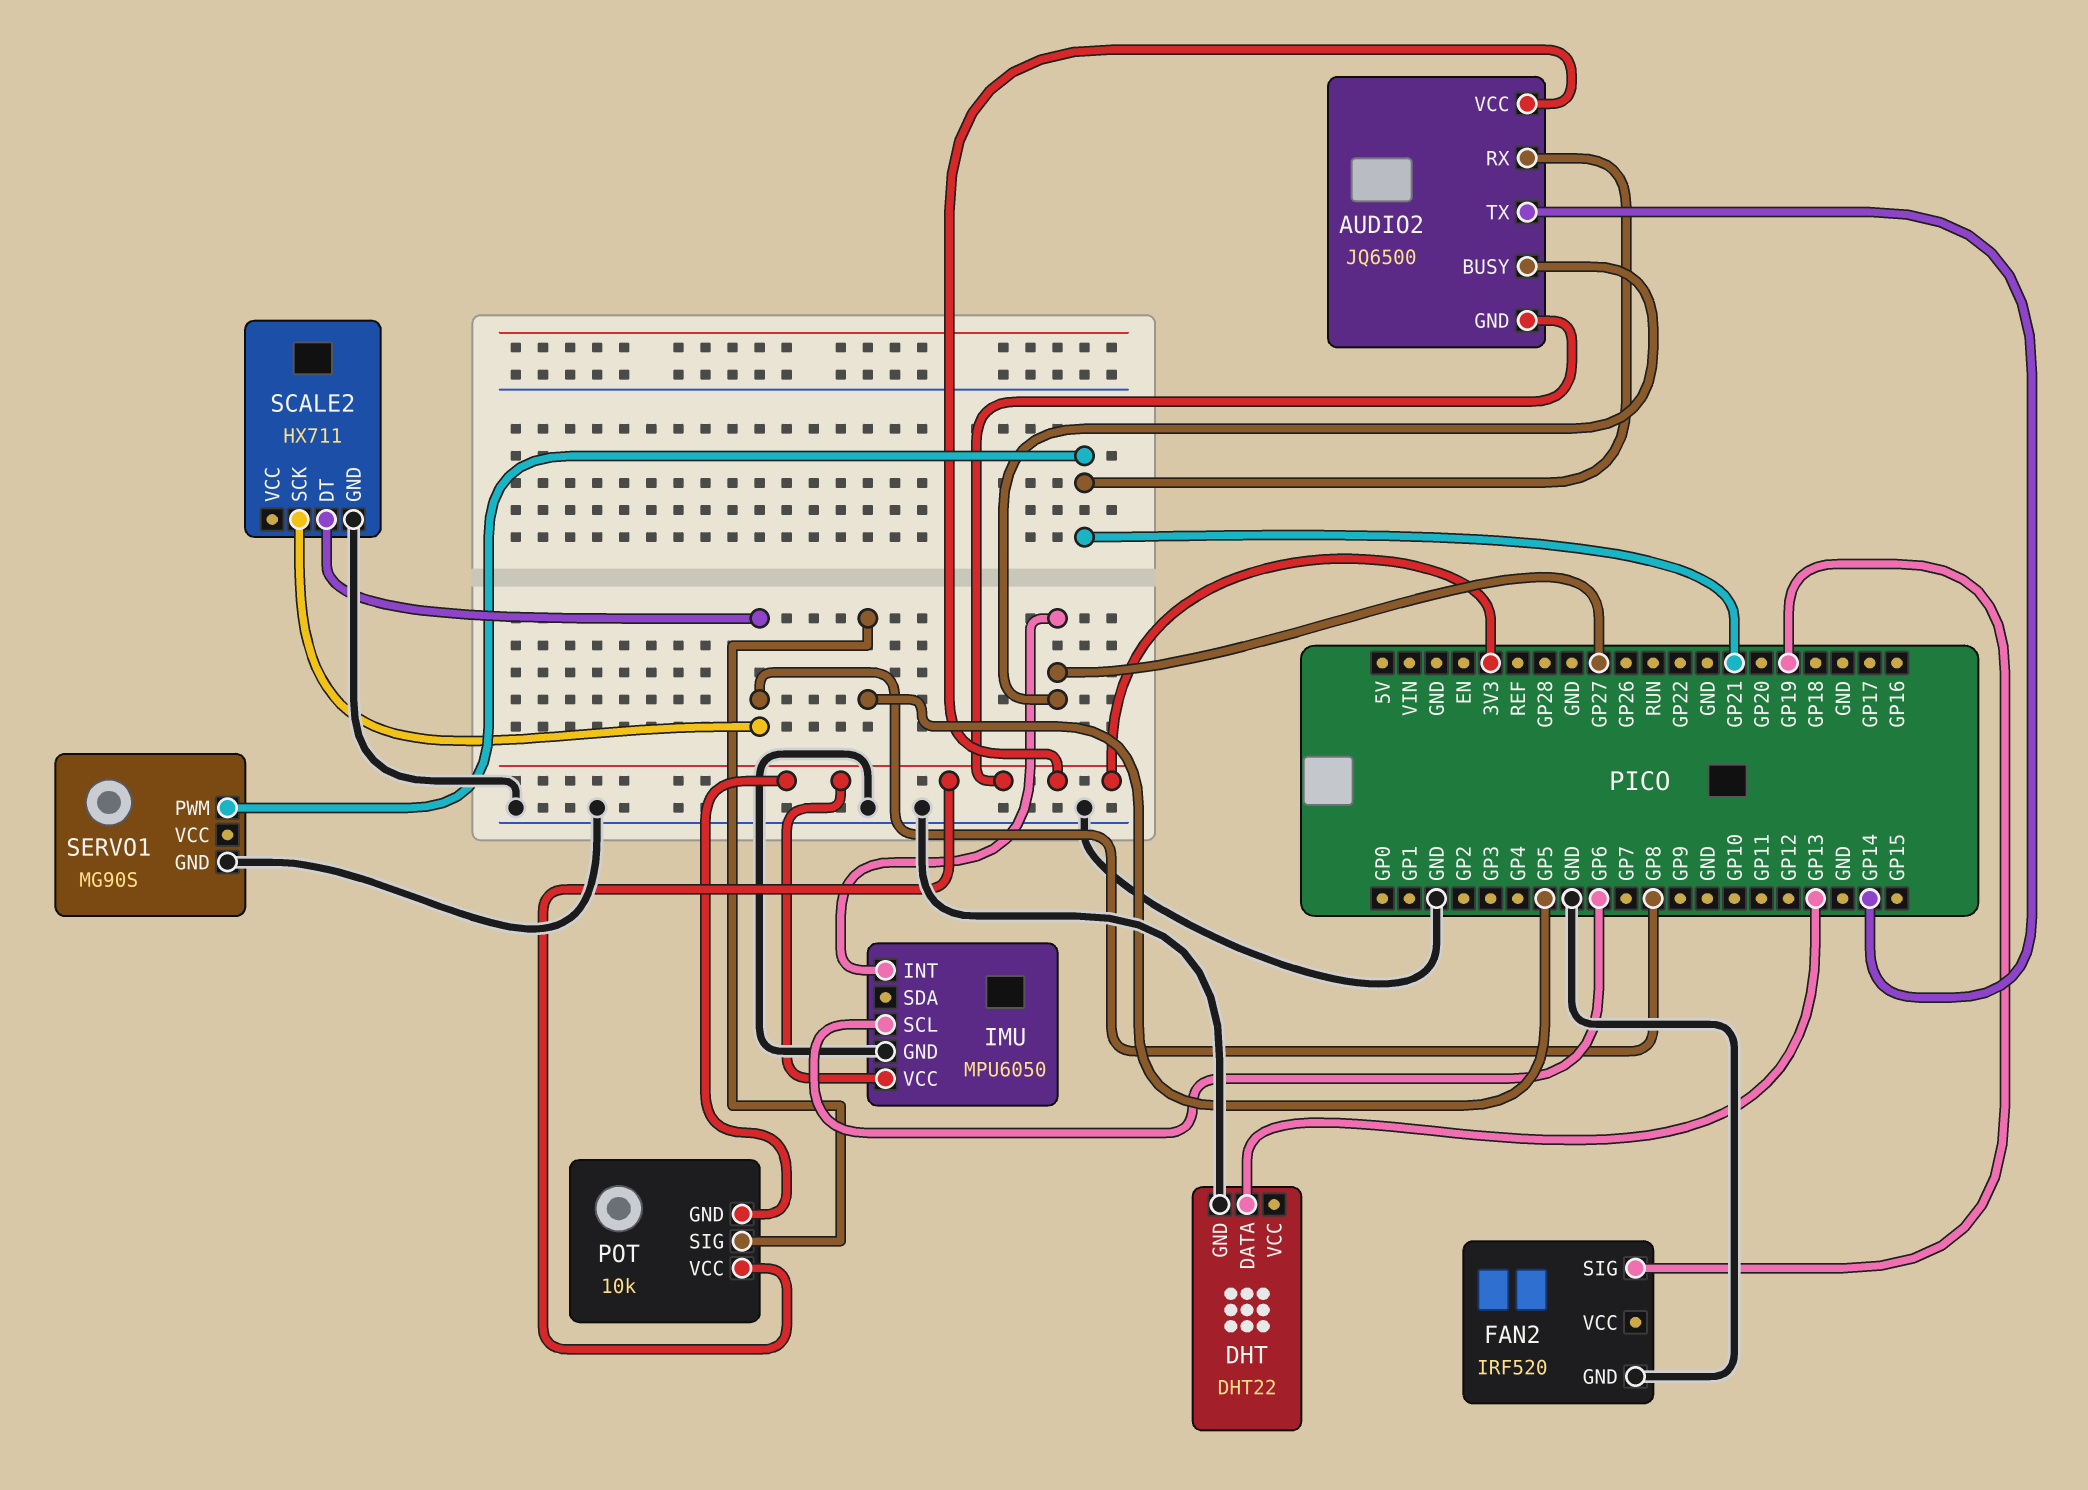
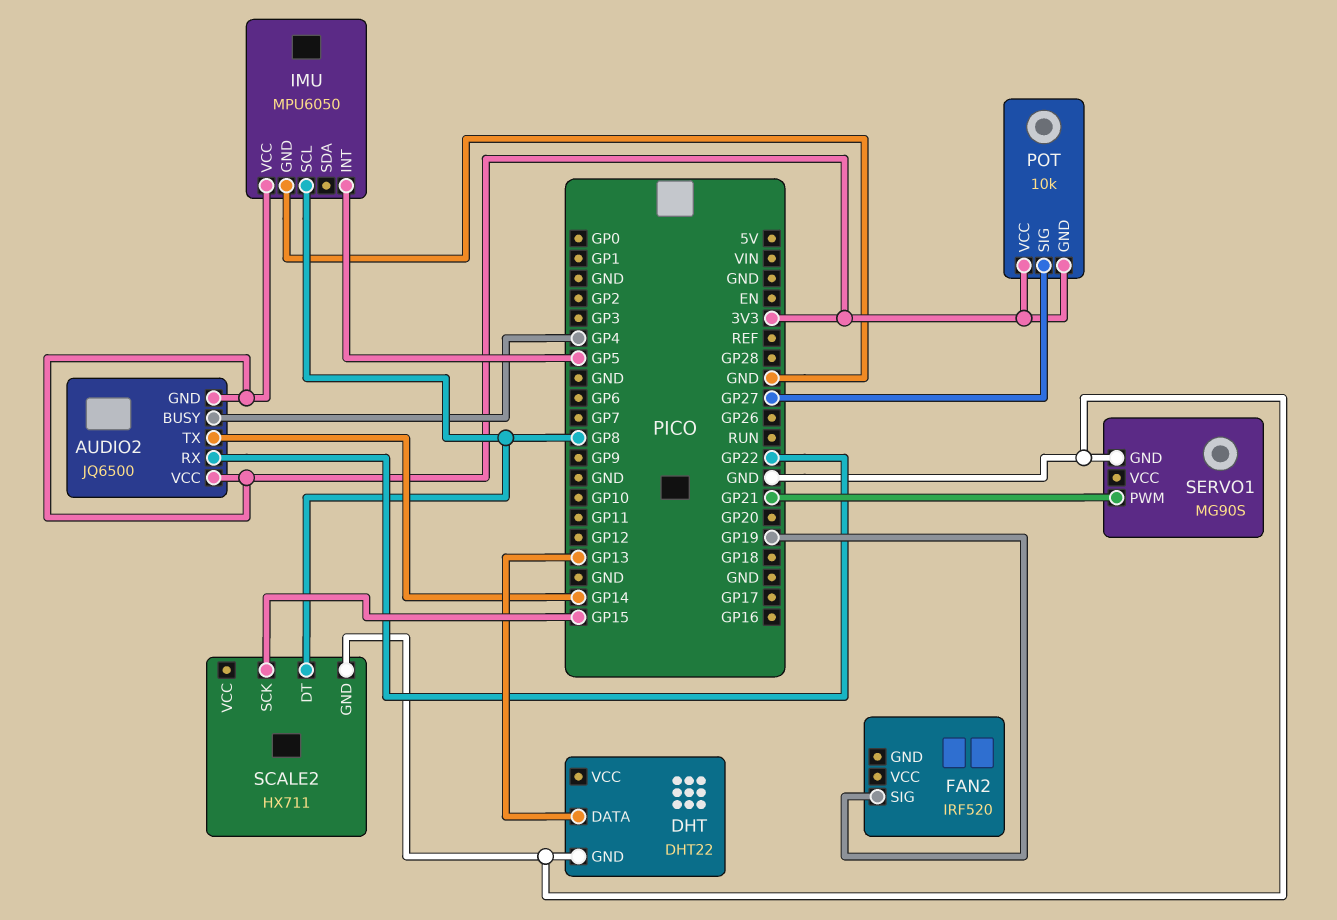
AUDIO2 pin BUSY: GP27 -> GP4
AUDIO2 pin RX: GP21 -> GP22
FAN2 pin GND: GND -> none
IMU pin INT: GP27 -> GP5
IMU pin SCL: GP6 -> GP8
POT pin SIG: GP5 -> GP27
SCALE2 pin SCK: GP8 -> GP15

